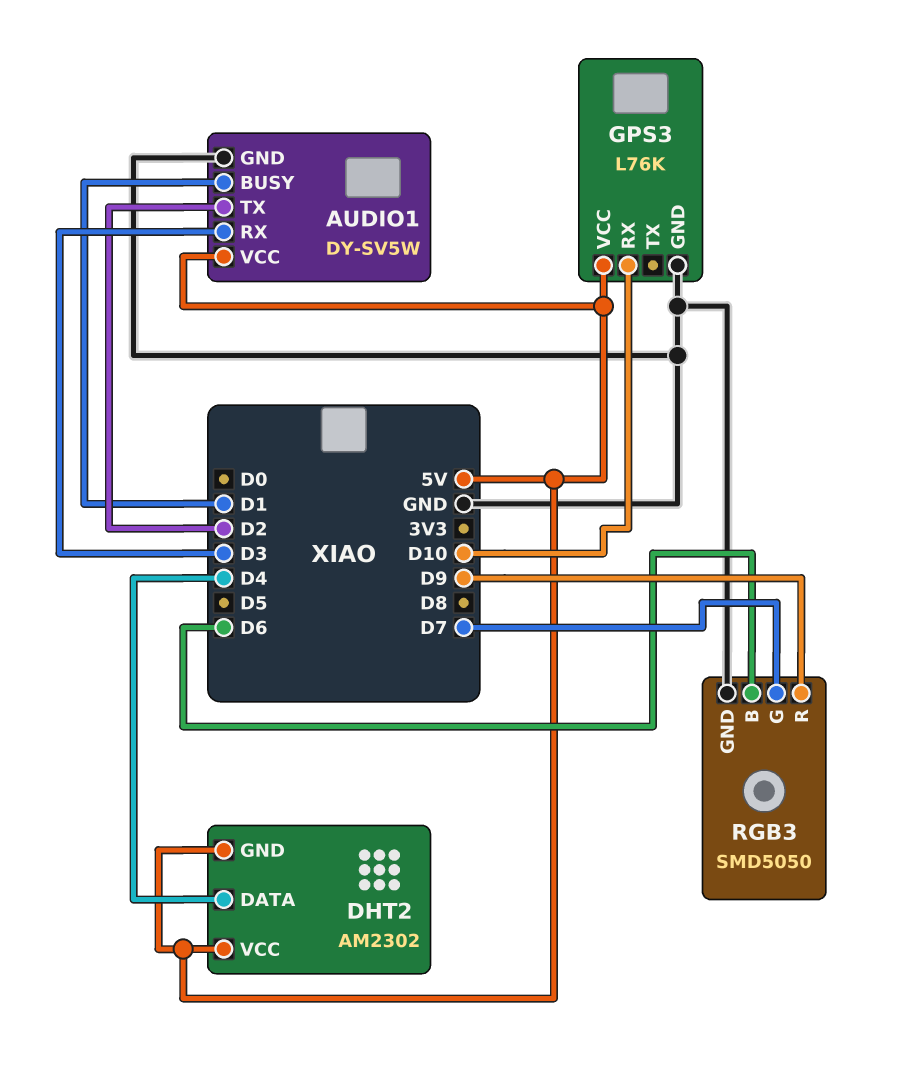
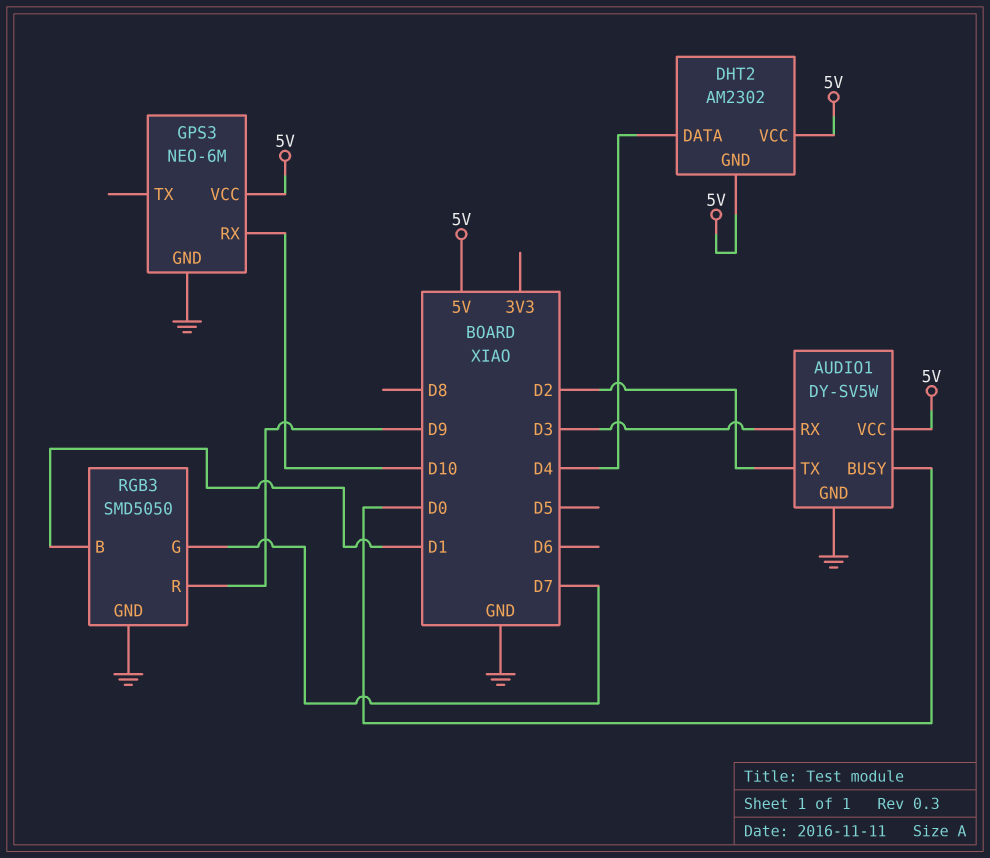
AUDIO1 pin BUSY: D1 -> D0
GPS3: L76K -> NEO-6M
RGB3 pin B: D6 -> D1

